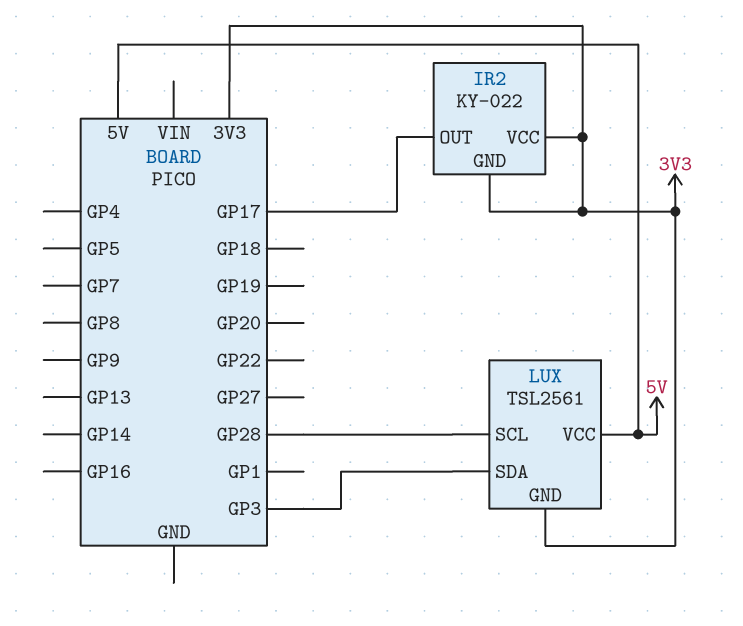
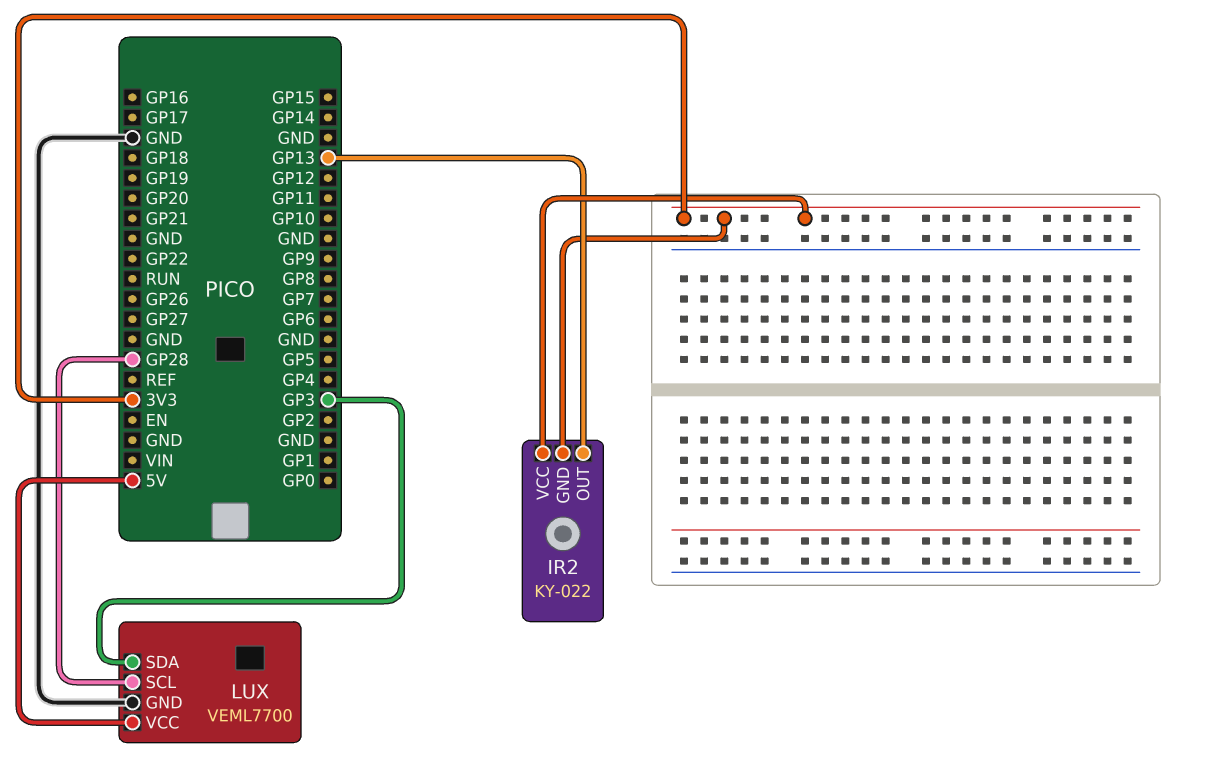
IR2 pin OUT: GP17 -> GP13
LUX: TSL2561 -> VEML7700
LUX pin GND: 3V3 -> GND

